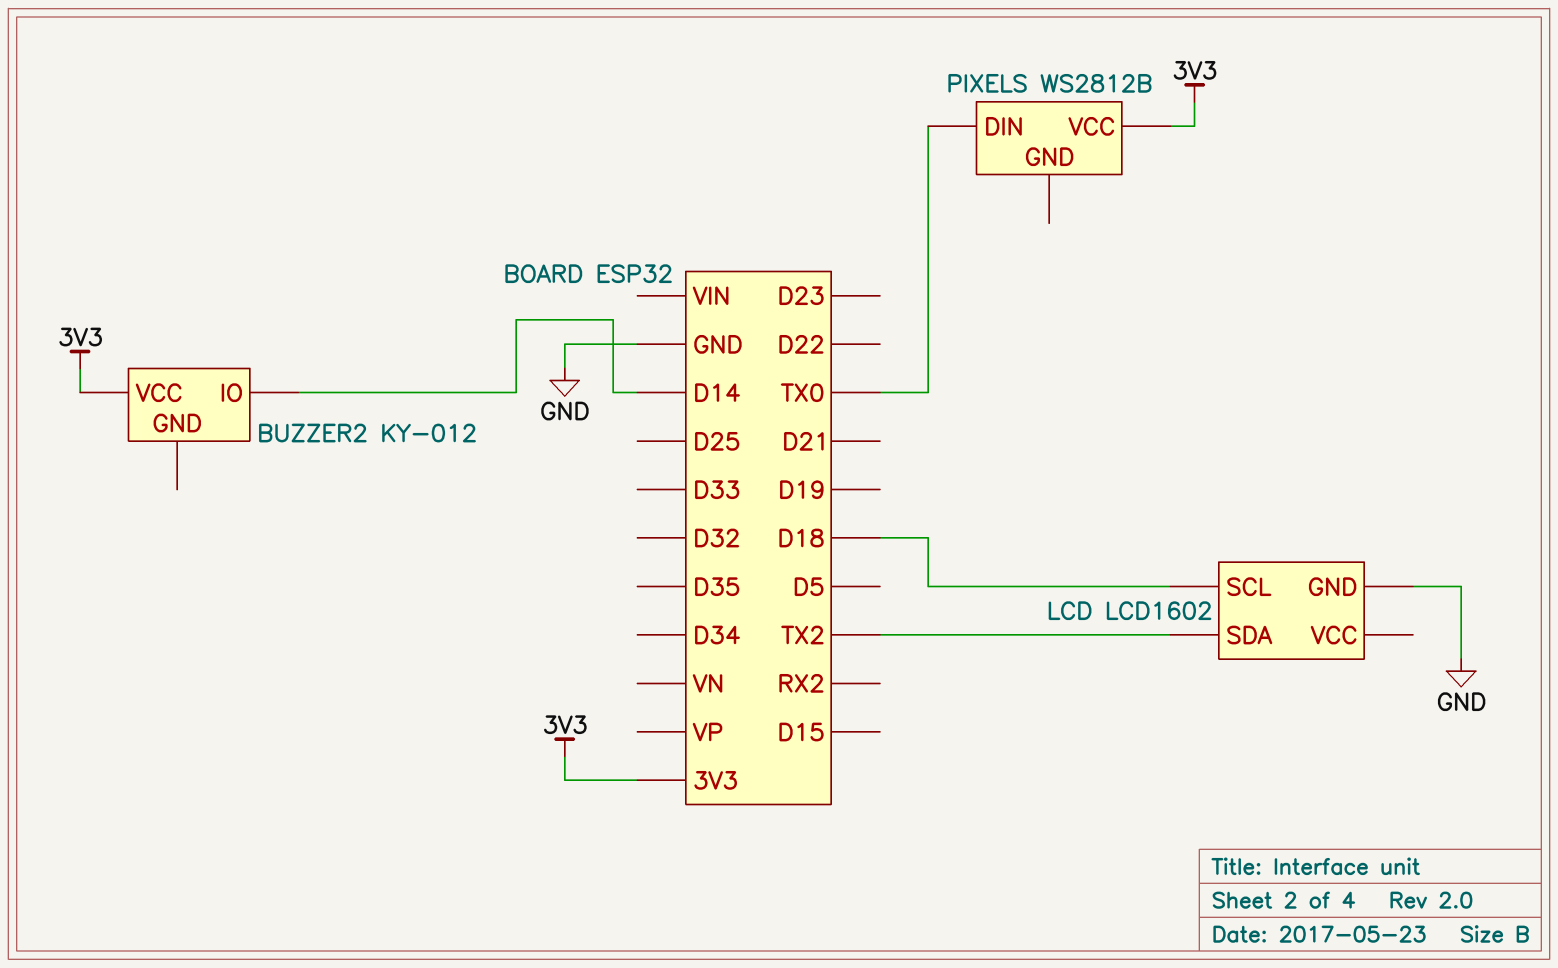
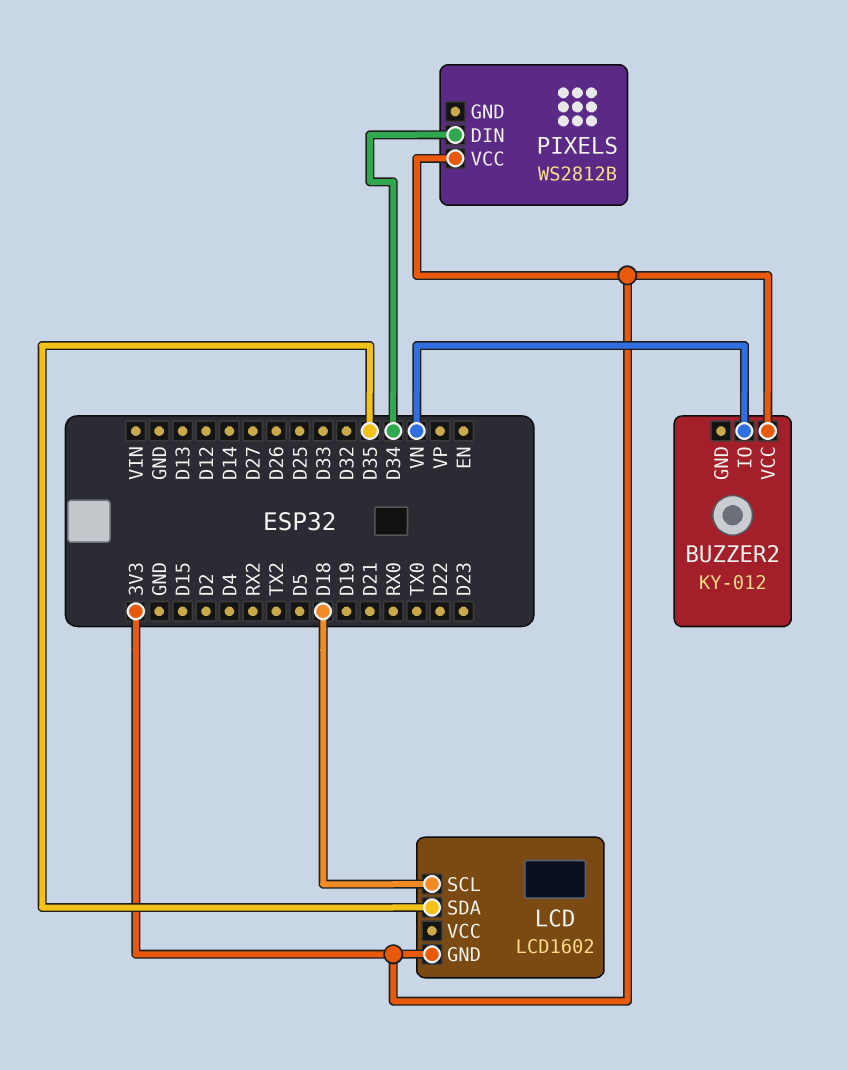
BUZZER2 pin IO: D14 -> VN
LCD pin GND: GND -> 3V3
LCD pin SDA: TX2 -> D35
PIXELS pin DIN: TX0 -> D34

